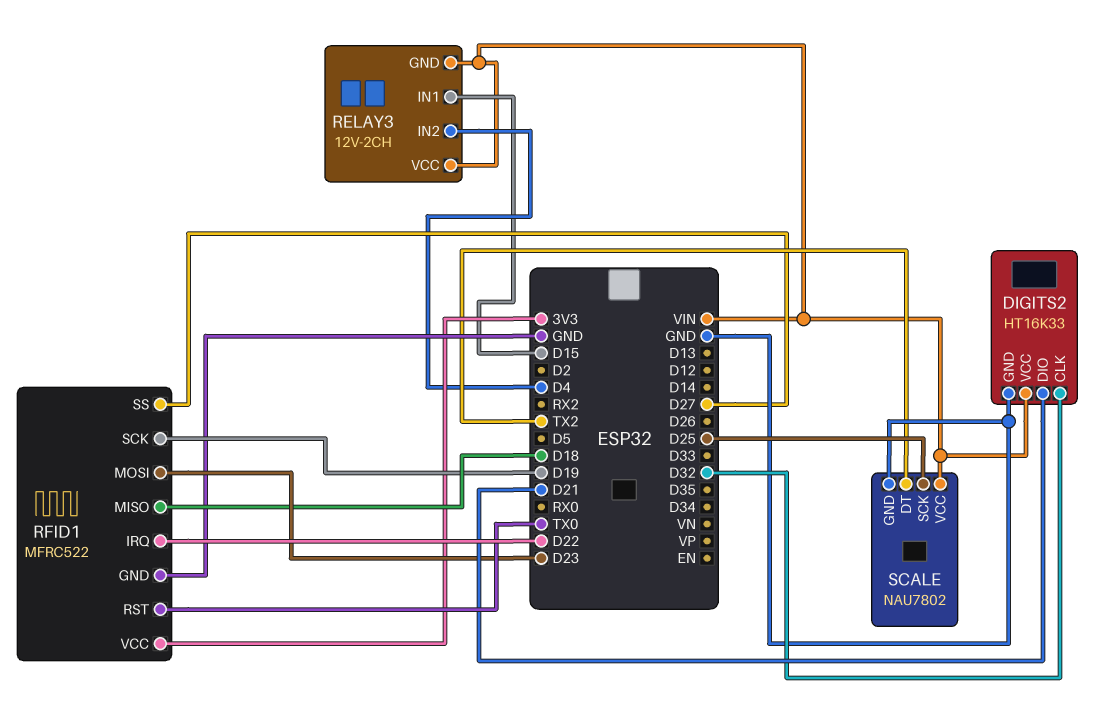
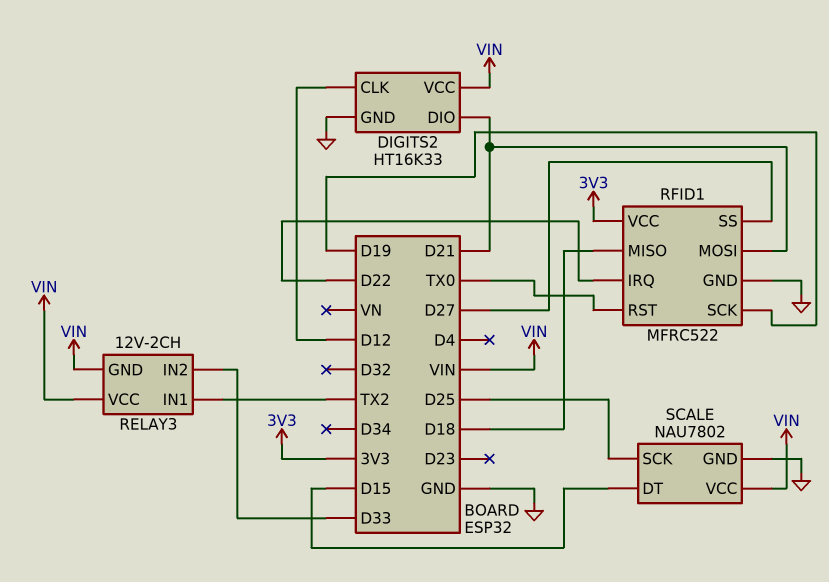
DIGITS2 pin CLK: D32 -> D12
RELAY3 pin IN1: D15 -> TX2
RELAY3 pin IN2: D4 -> D33
RFID1 pin MOSI: D23 -> D21
SCALE pin DT: TX2 -> D15

